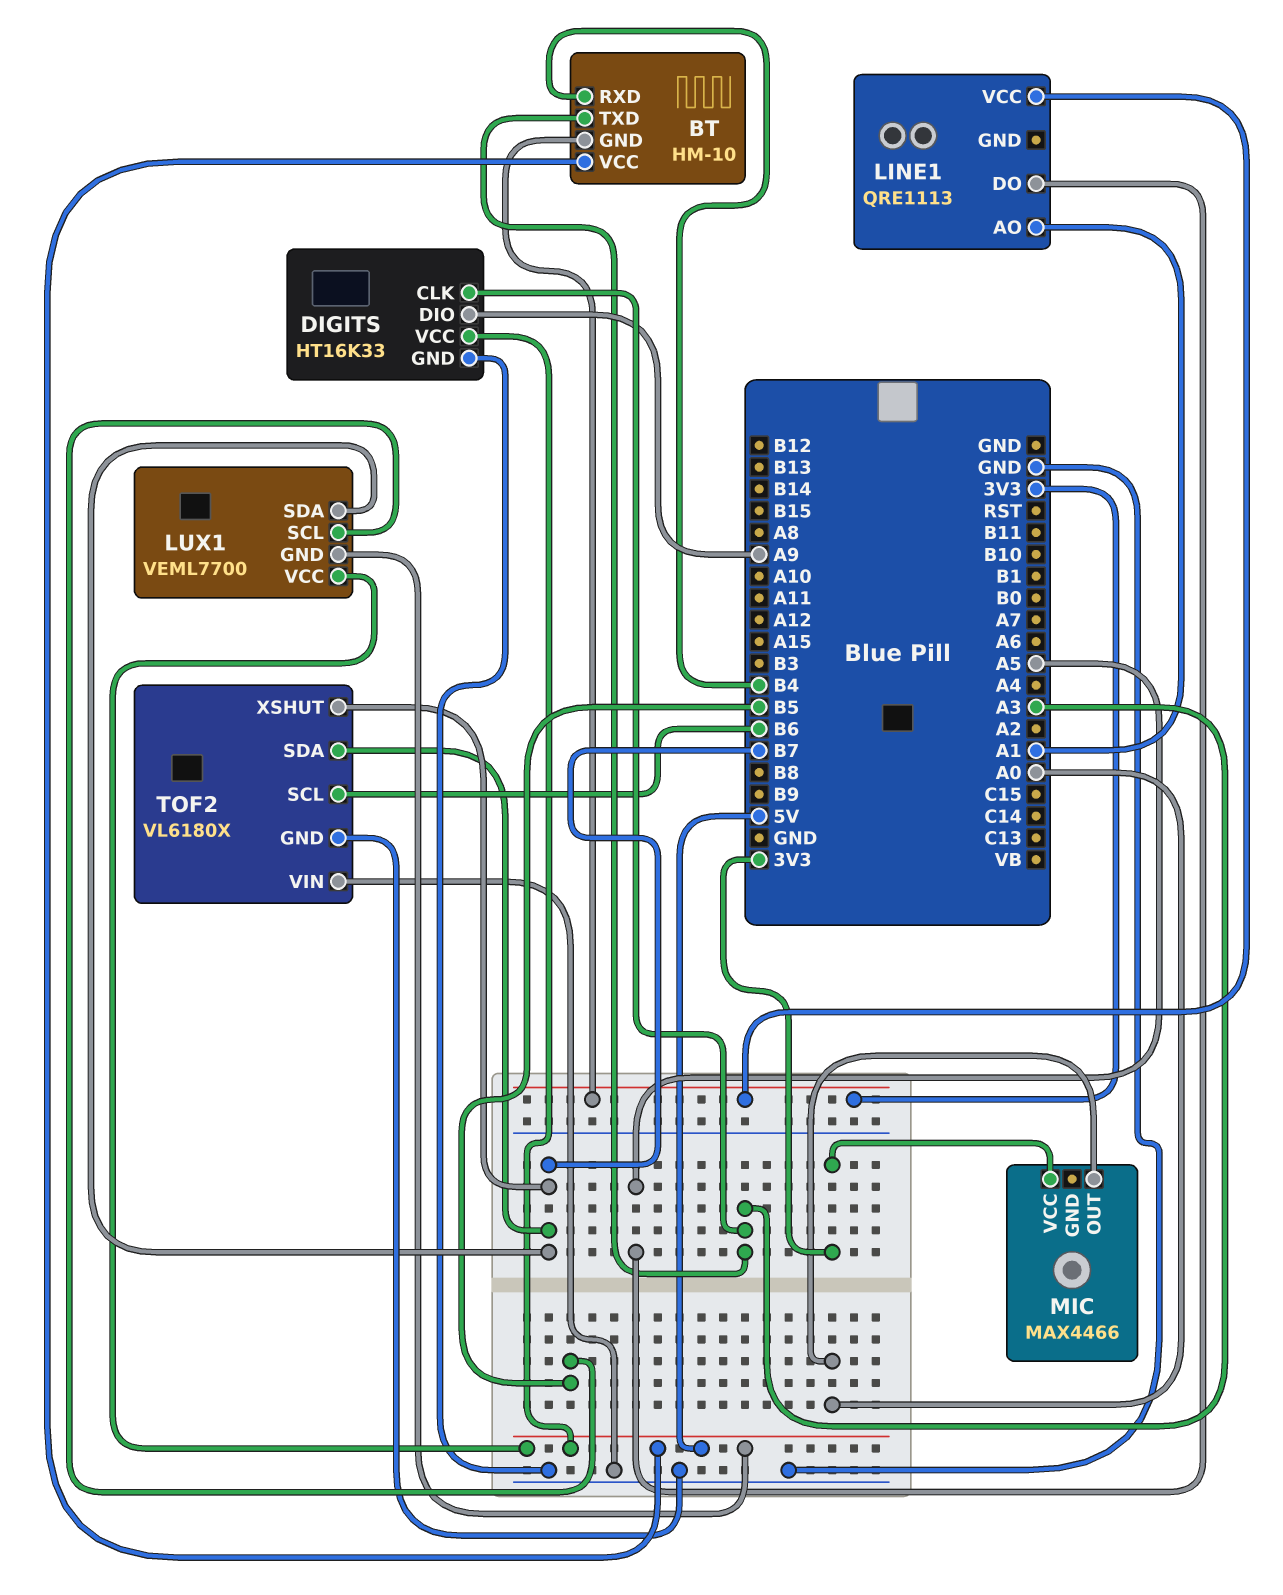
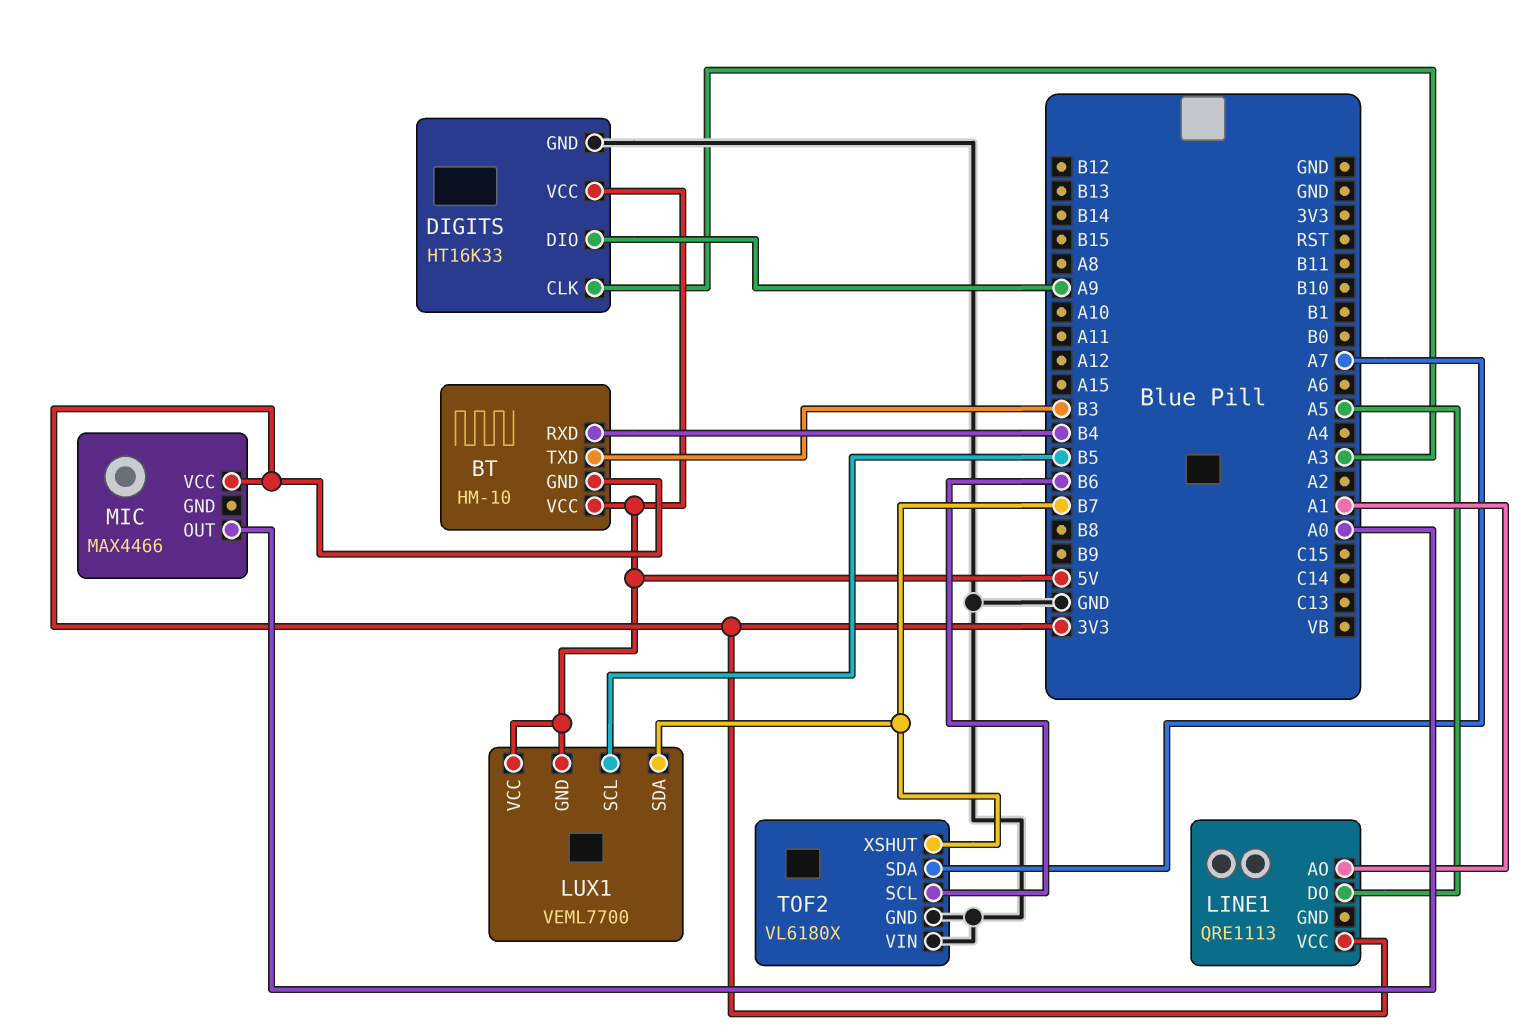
BT pin TXD: A3 -> B3
TOF2 pin SDA: B7 -> A7

